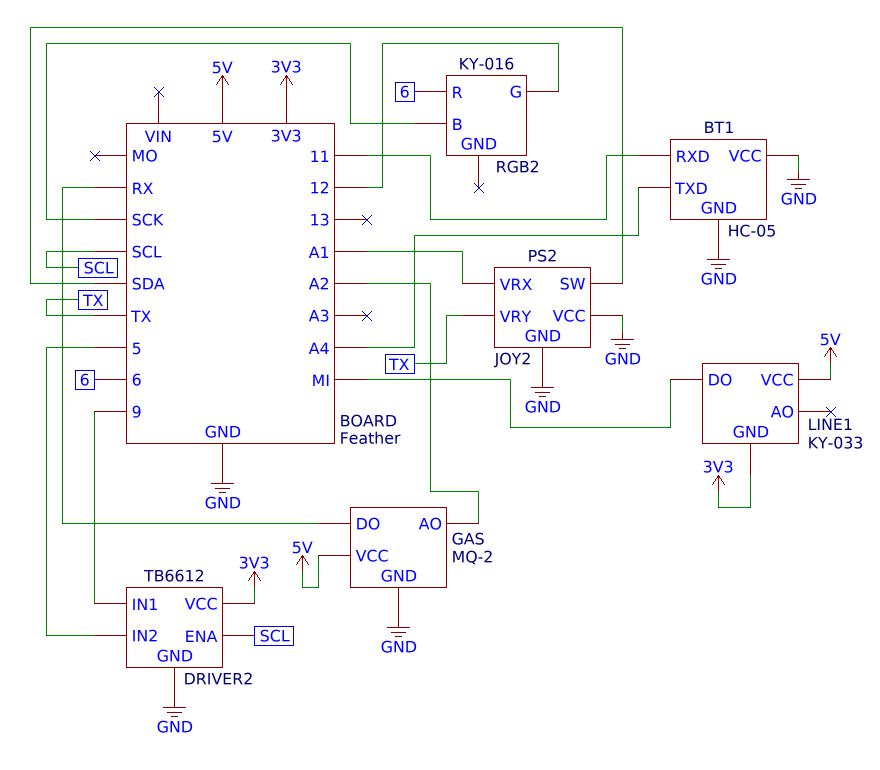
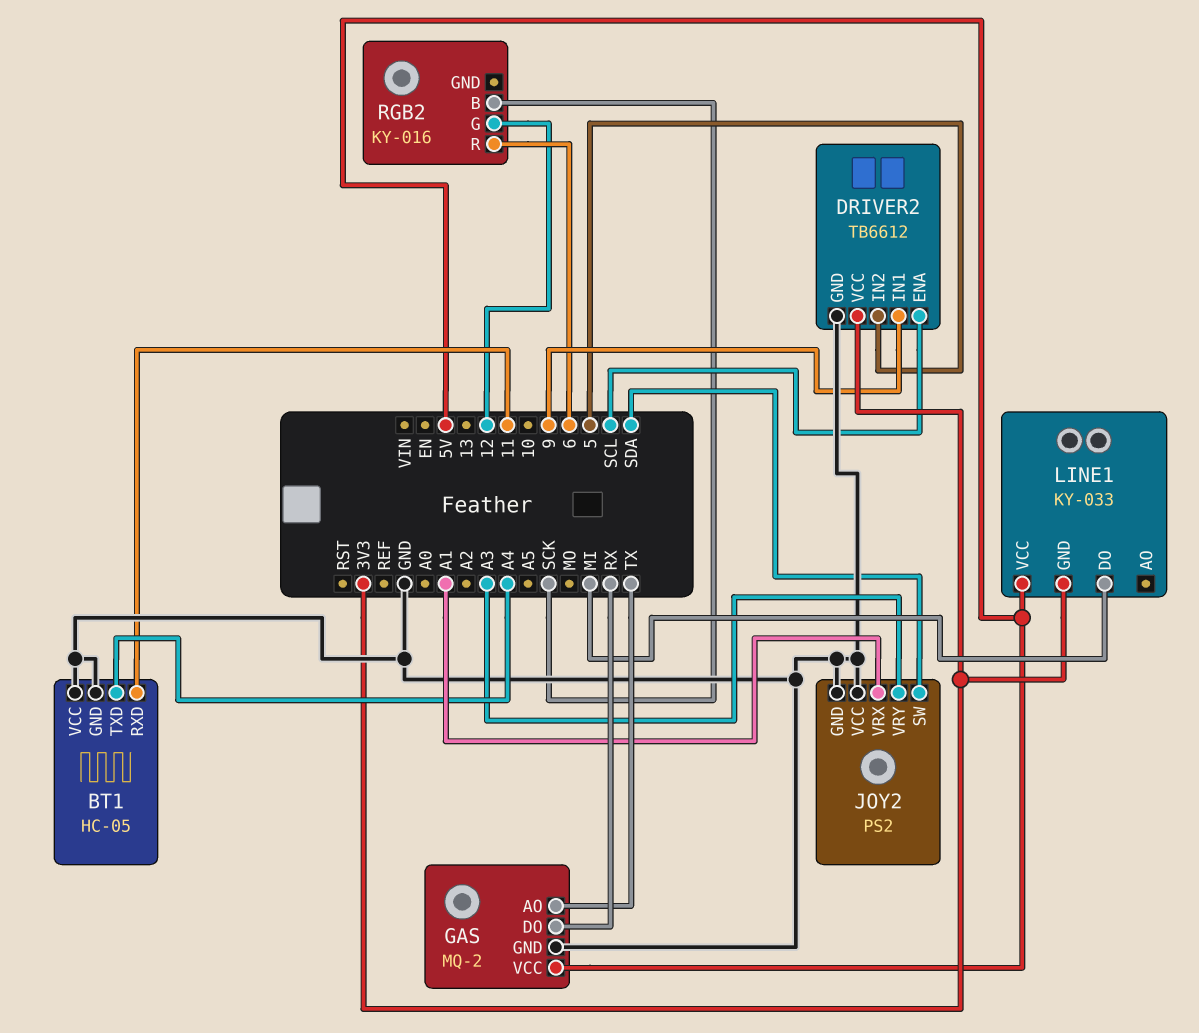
GAS pin AO: A2 -> TX
JOY2 pin VRY: TX -> A3

